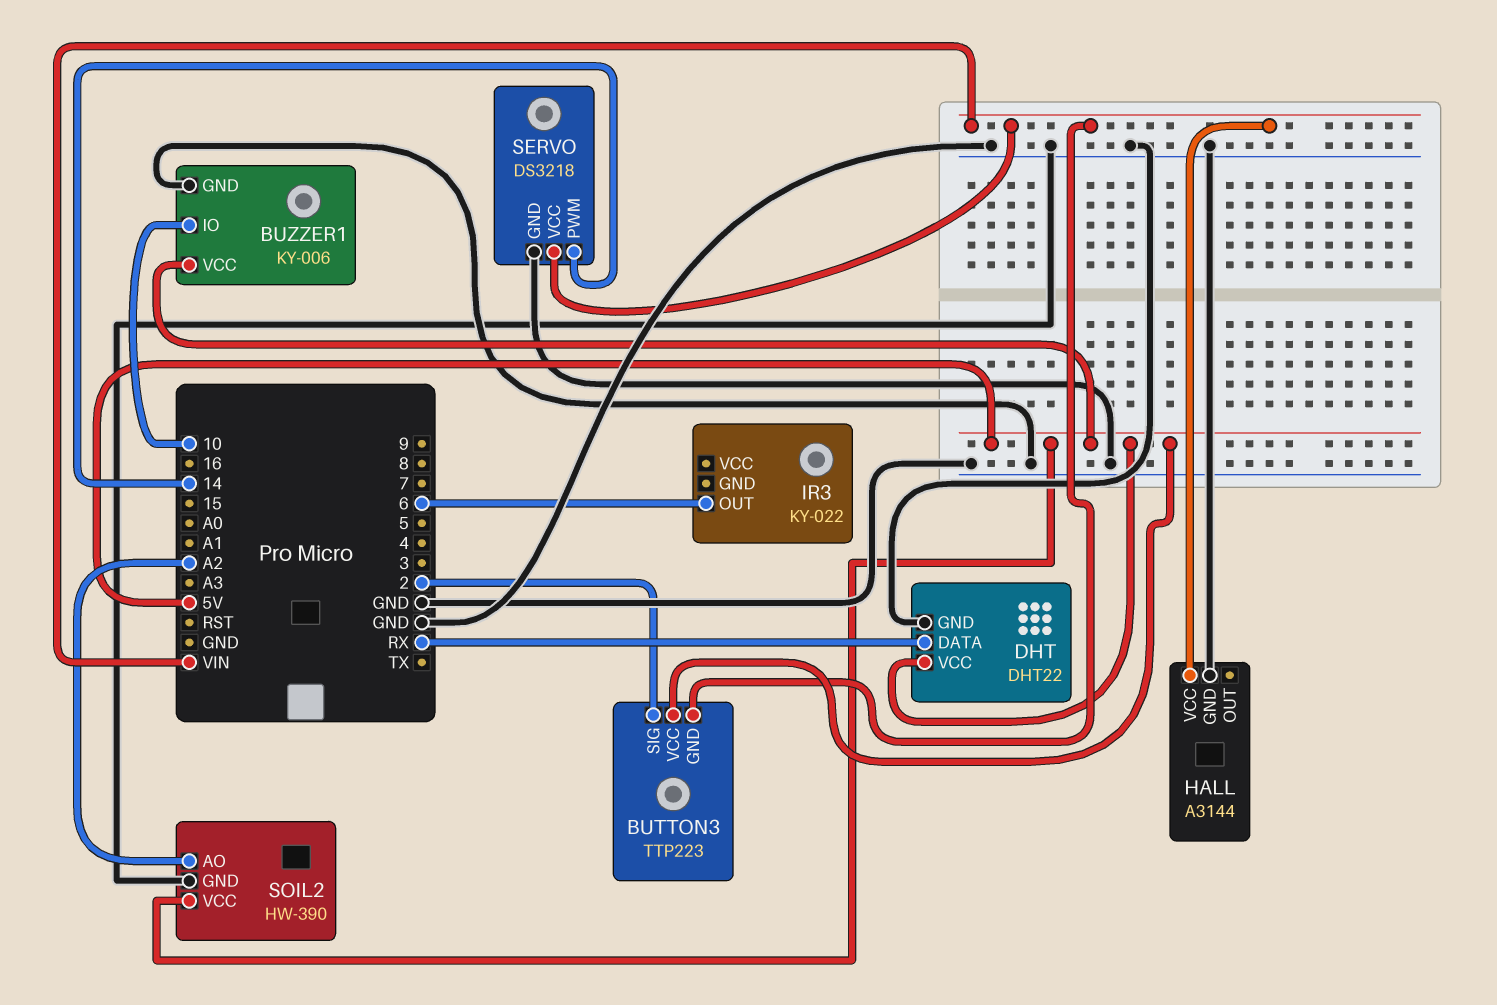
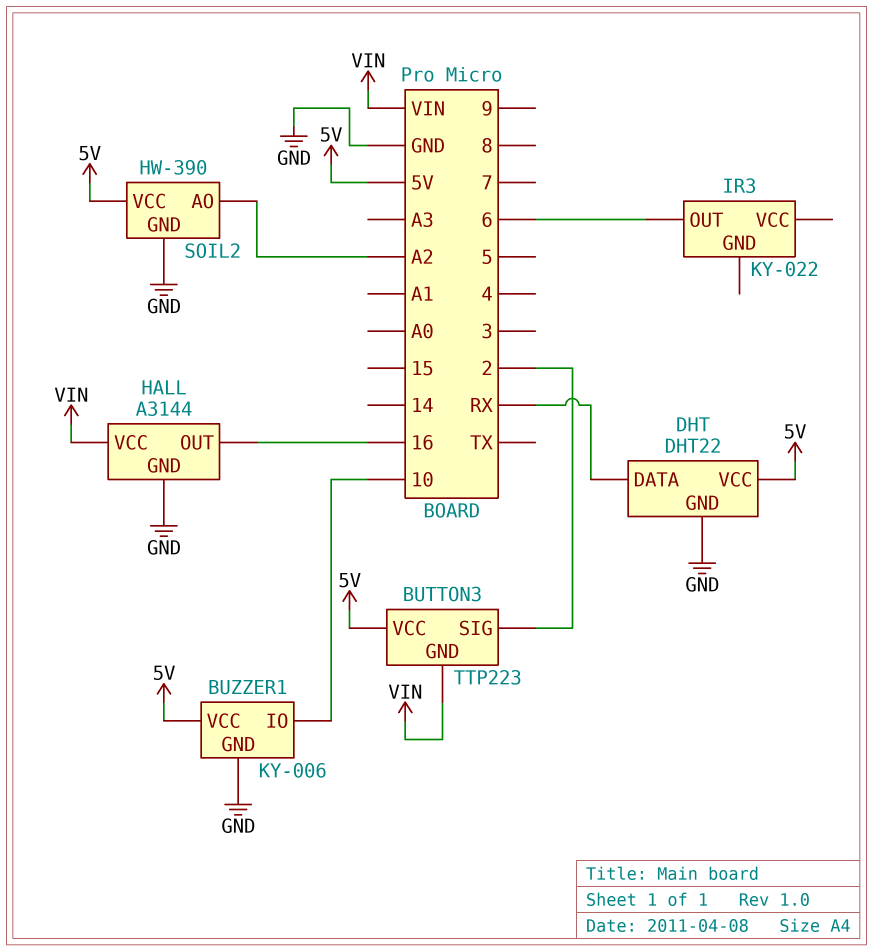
HALL pin OUT: none -> 16
SERVO: DS3218 -> none
SERVO pin GND: GND -> none
SERVO pin PWM: 14 -> none
SERVO pin VCC: VIN -> none

